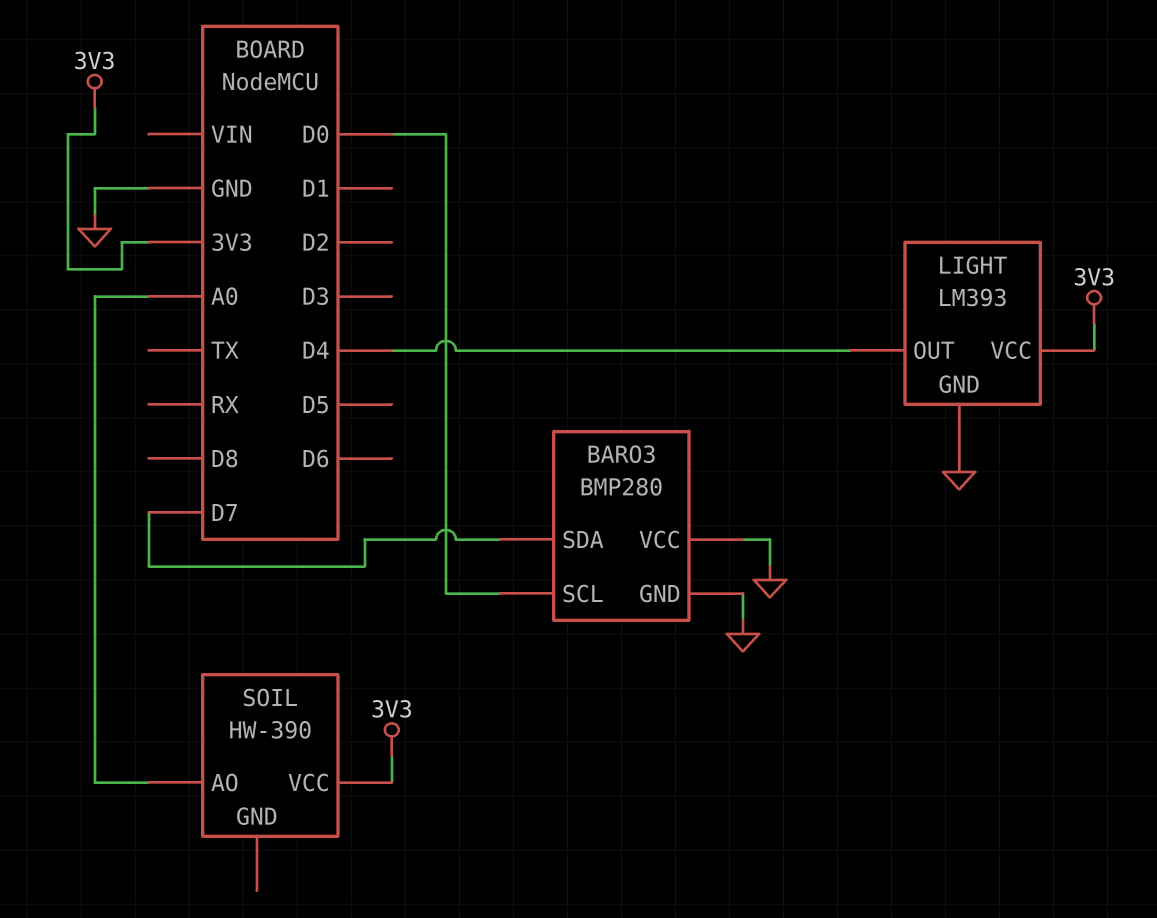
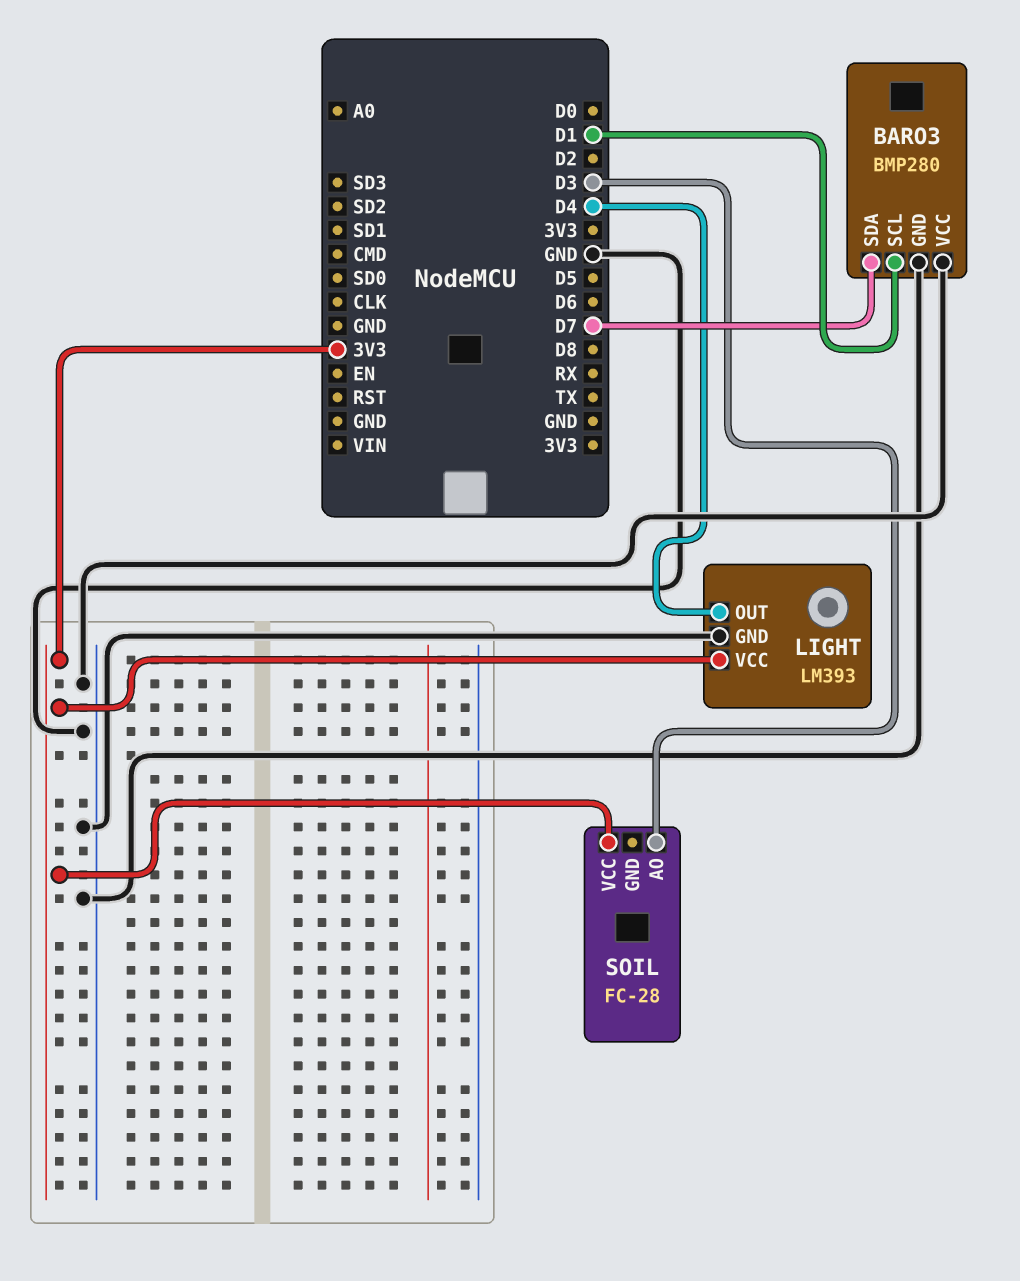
BARO3 pin SCL: D0 -> D1
SOIL: HW-390 -> FC-28
SOIL pin AO: A0 -> D3

